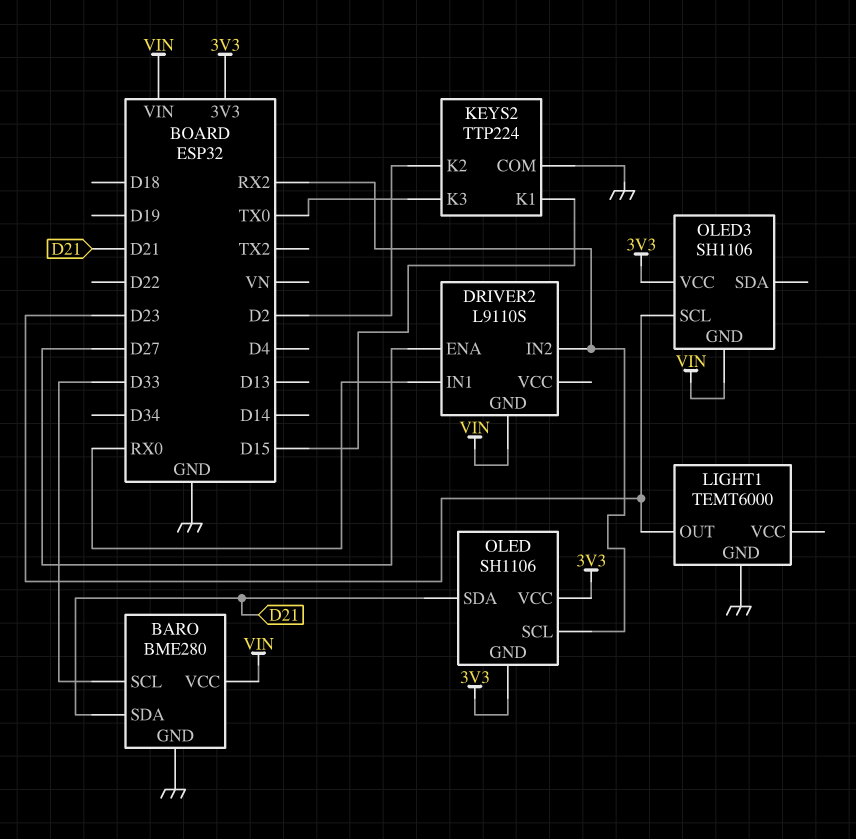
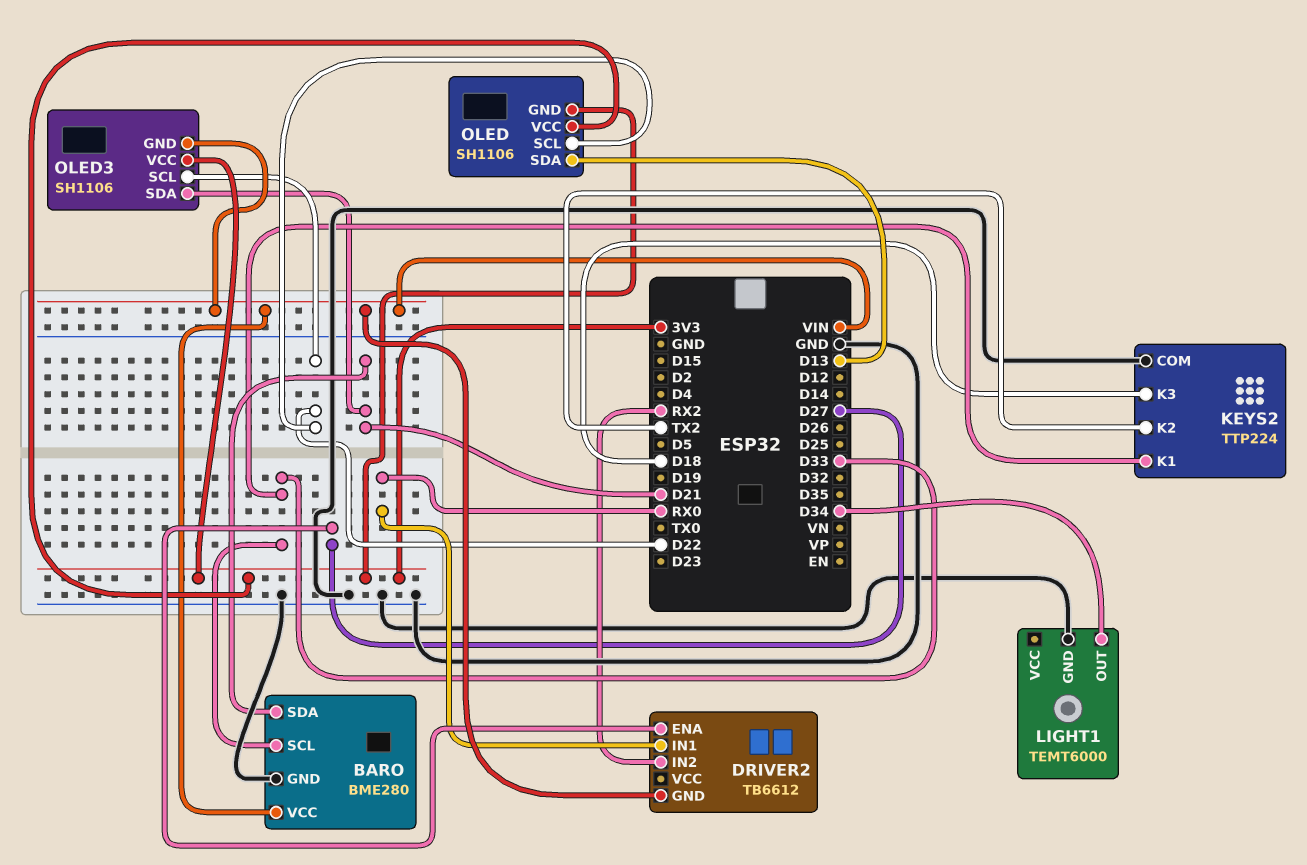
DRIVER2: L9110S -> TB6612
KEYS2 pin K1: D15 -> D33
KEYS2 pin K2: D2 -> TX2
KEYS2 pin K3: TX0 -> D18
LIGHT1 pin OUT: D23 -> D34
OLED pin SCL: RX2 -> D22
OLED pin SDA: D21 -> D13
OLED3 pin SCL: D23 -> D22
OLED3 pin SDA: none -> D21

